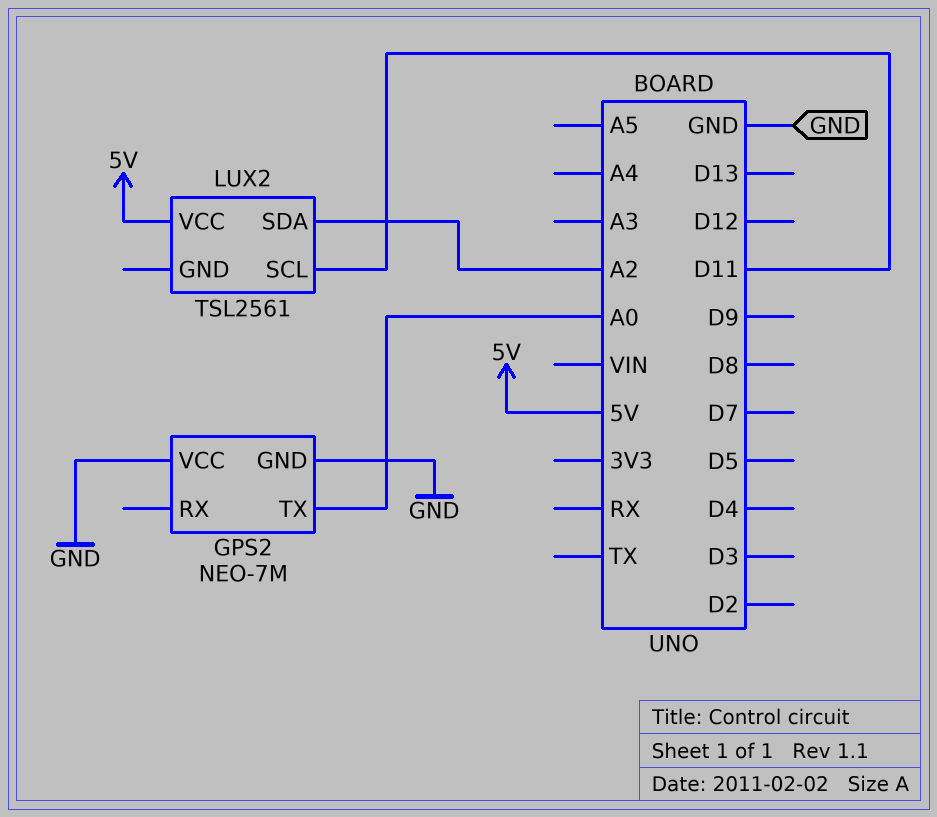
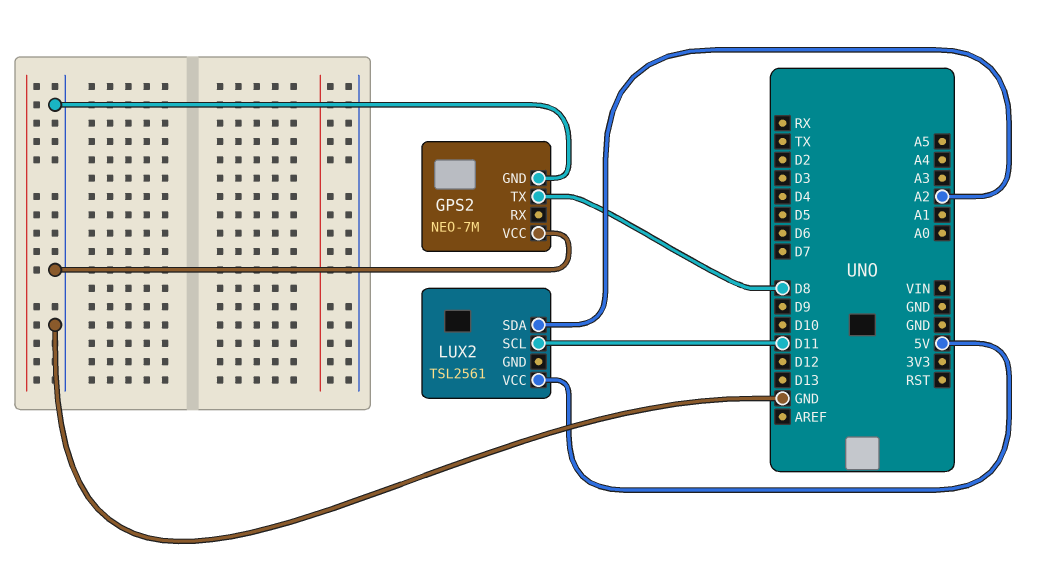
GPS2 pin TX: A0 -> D8

